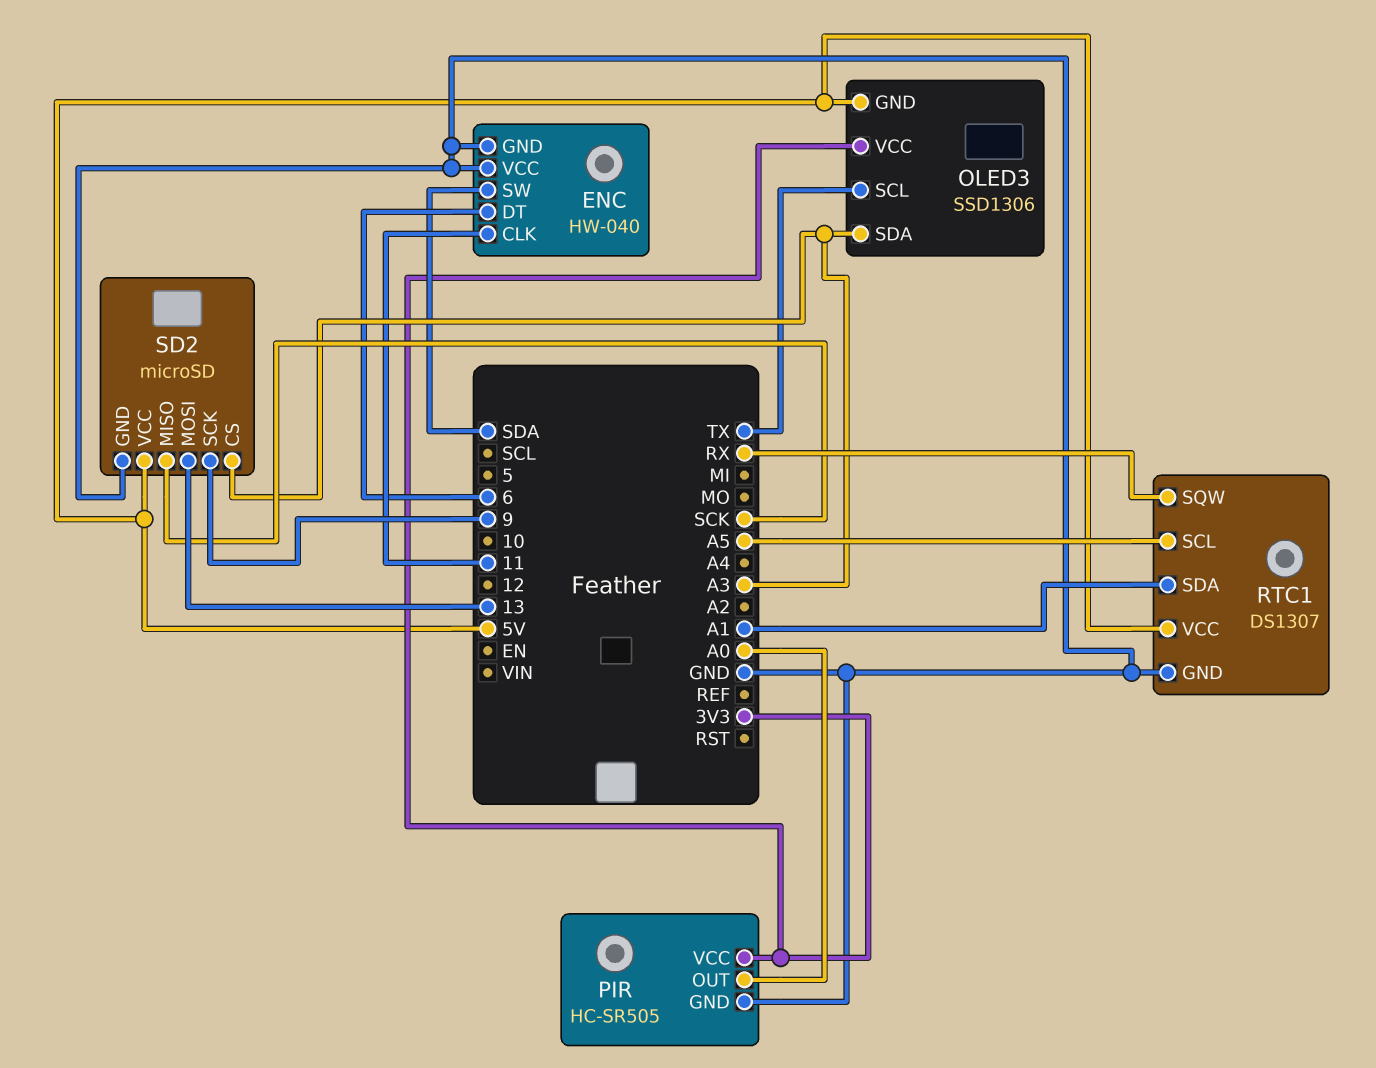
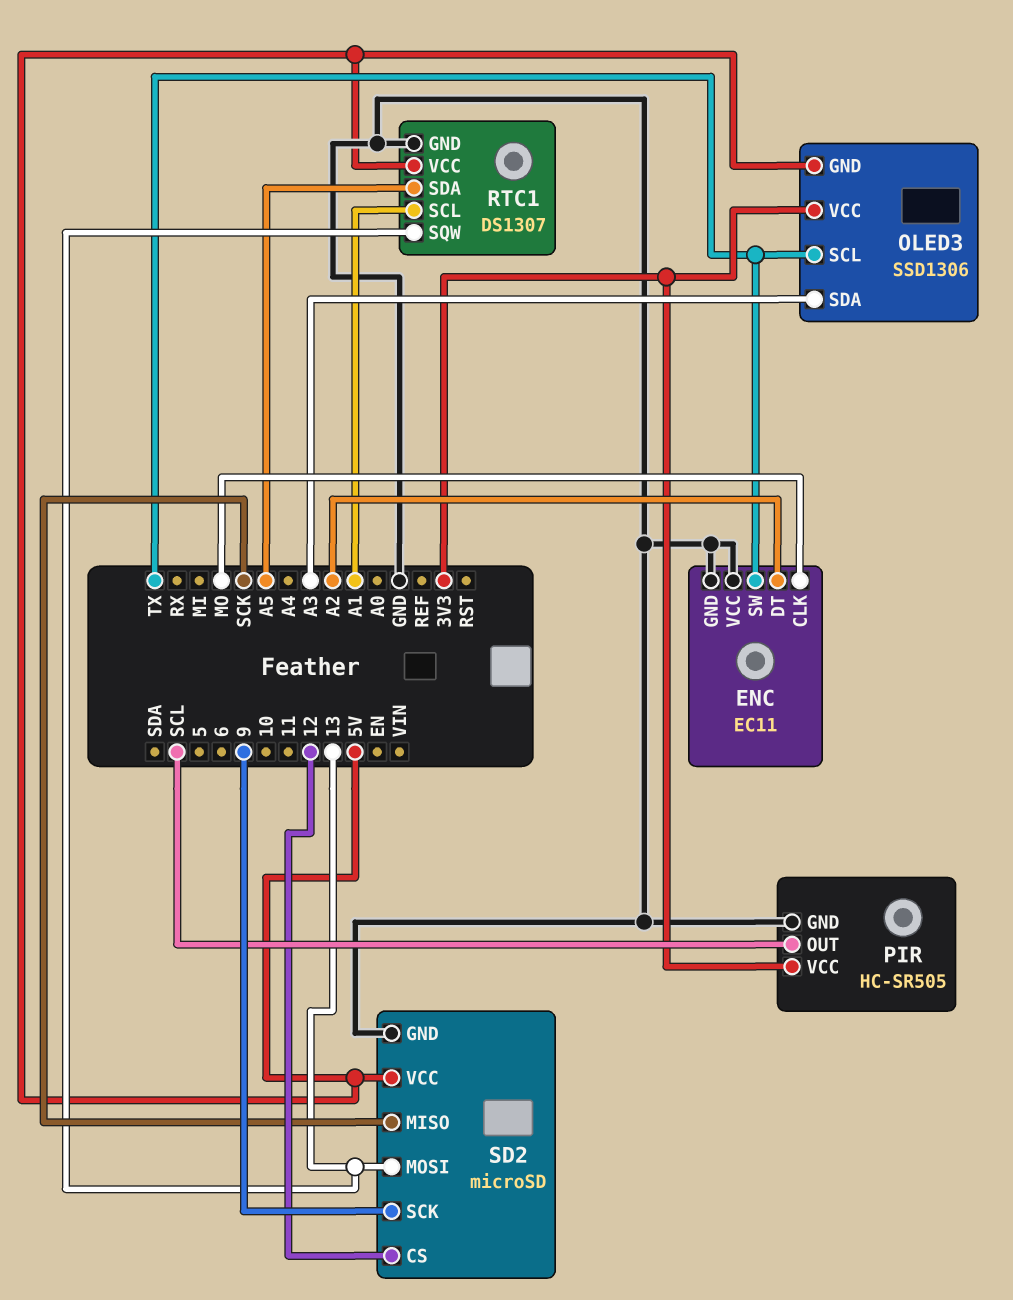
ENC: HW-040 -> EC11
ENC pin CLK: 11 -> MO
ENC pin DT: 6 -> A2
ENC pin SW: SDA -> TX
PIR pin OUT: A0 -> SCL
RTC1 pin SCL: A5 -> A1
RTC1 pin SDA: A1 -> A5
RTC1 pin SQW: RX -> 13
SD2 pin CS: A3 -> 12

